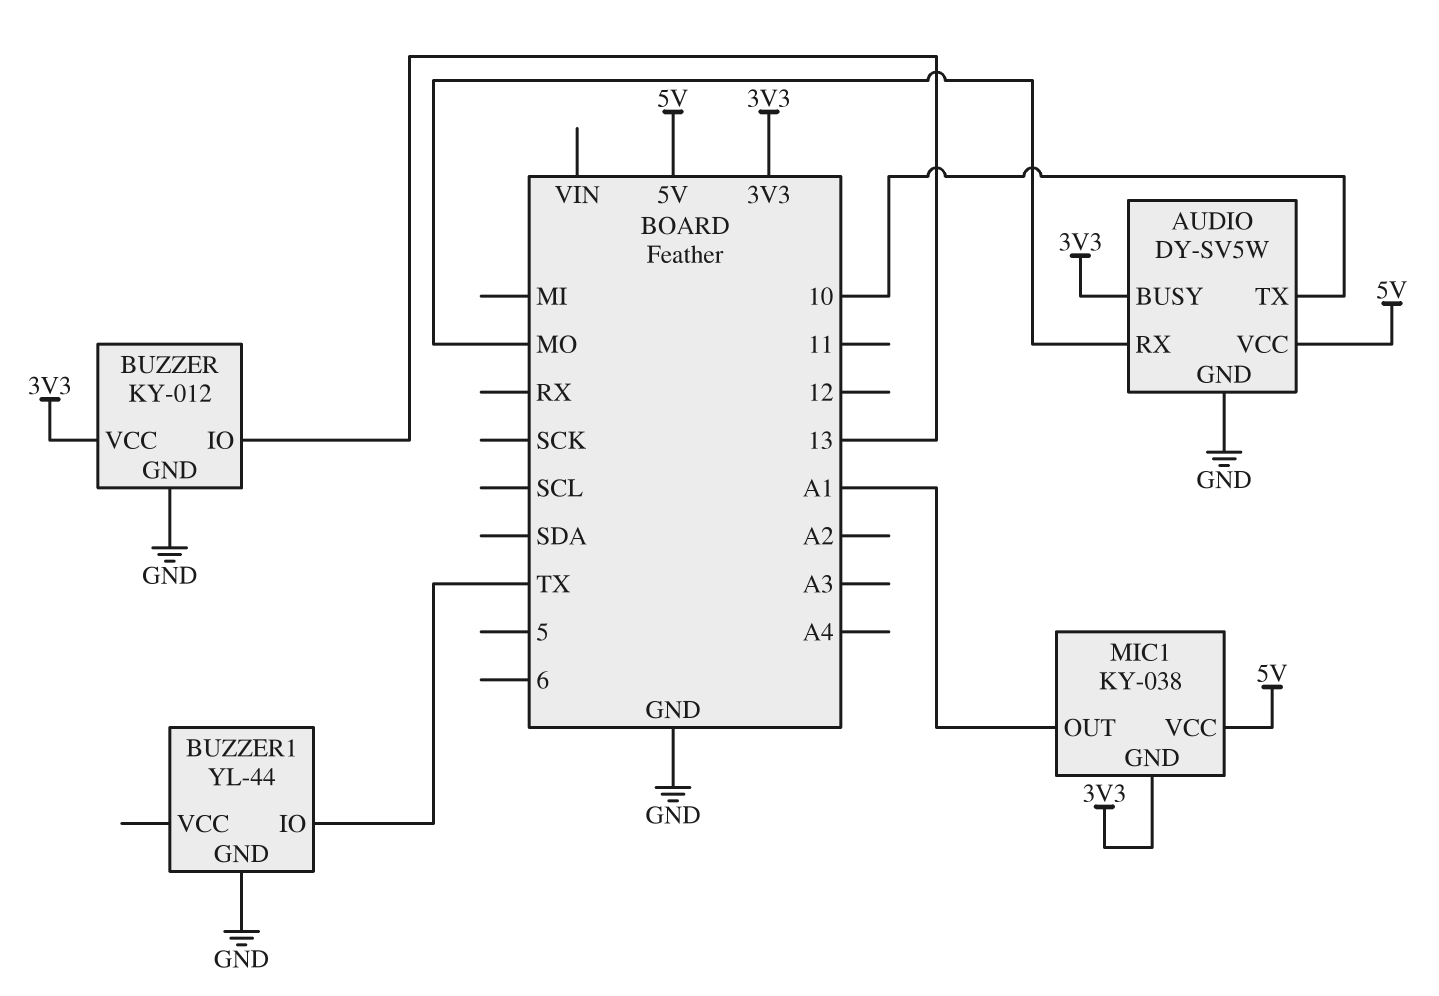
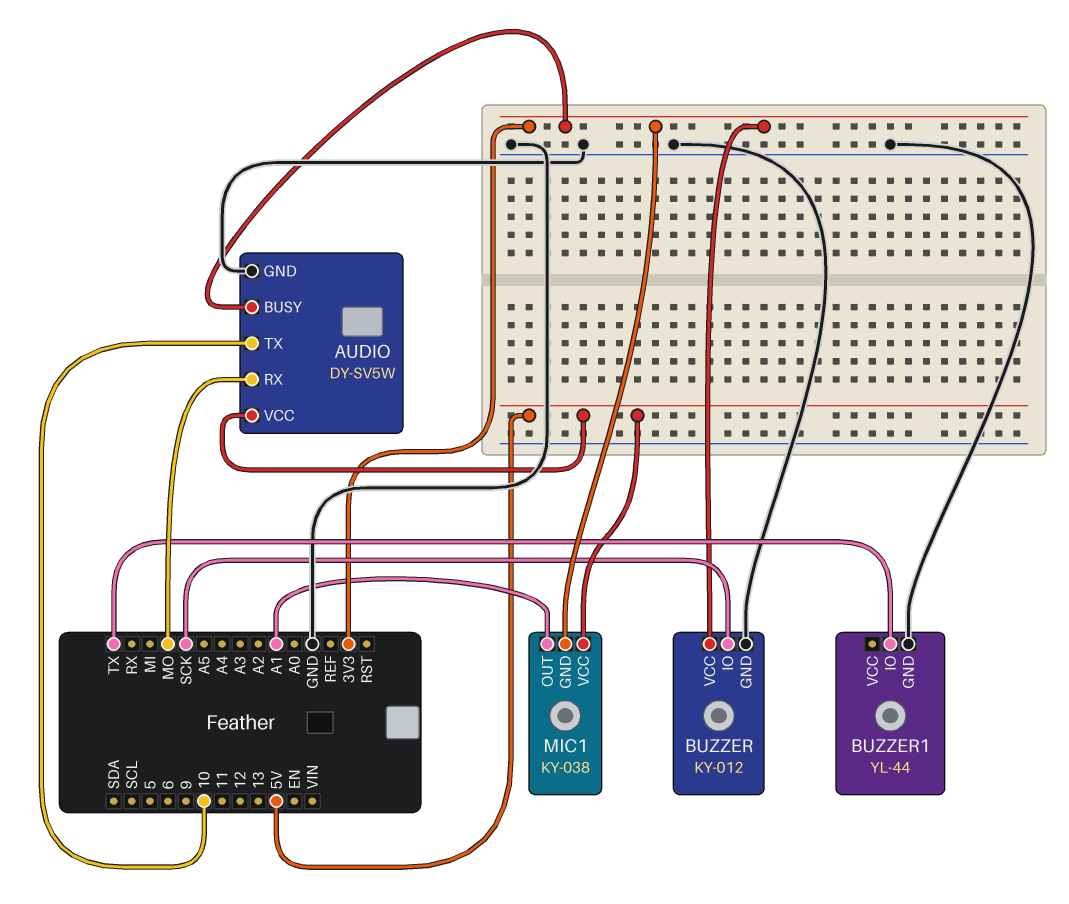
BUZZER pin IO: 13 -> SCK

